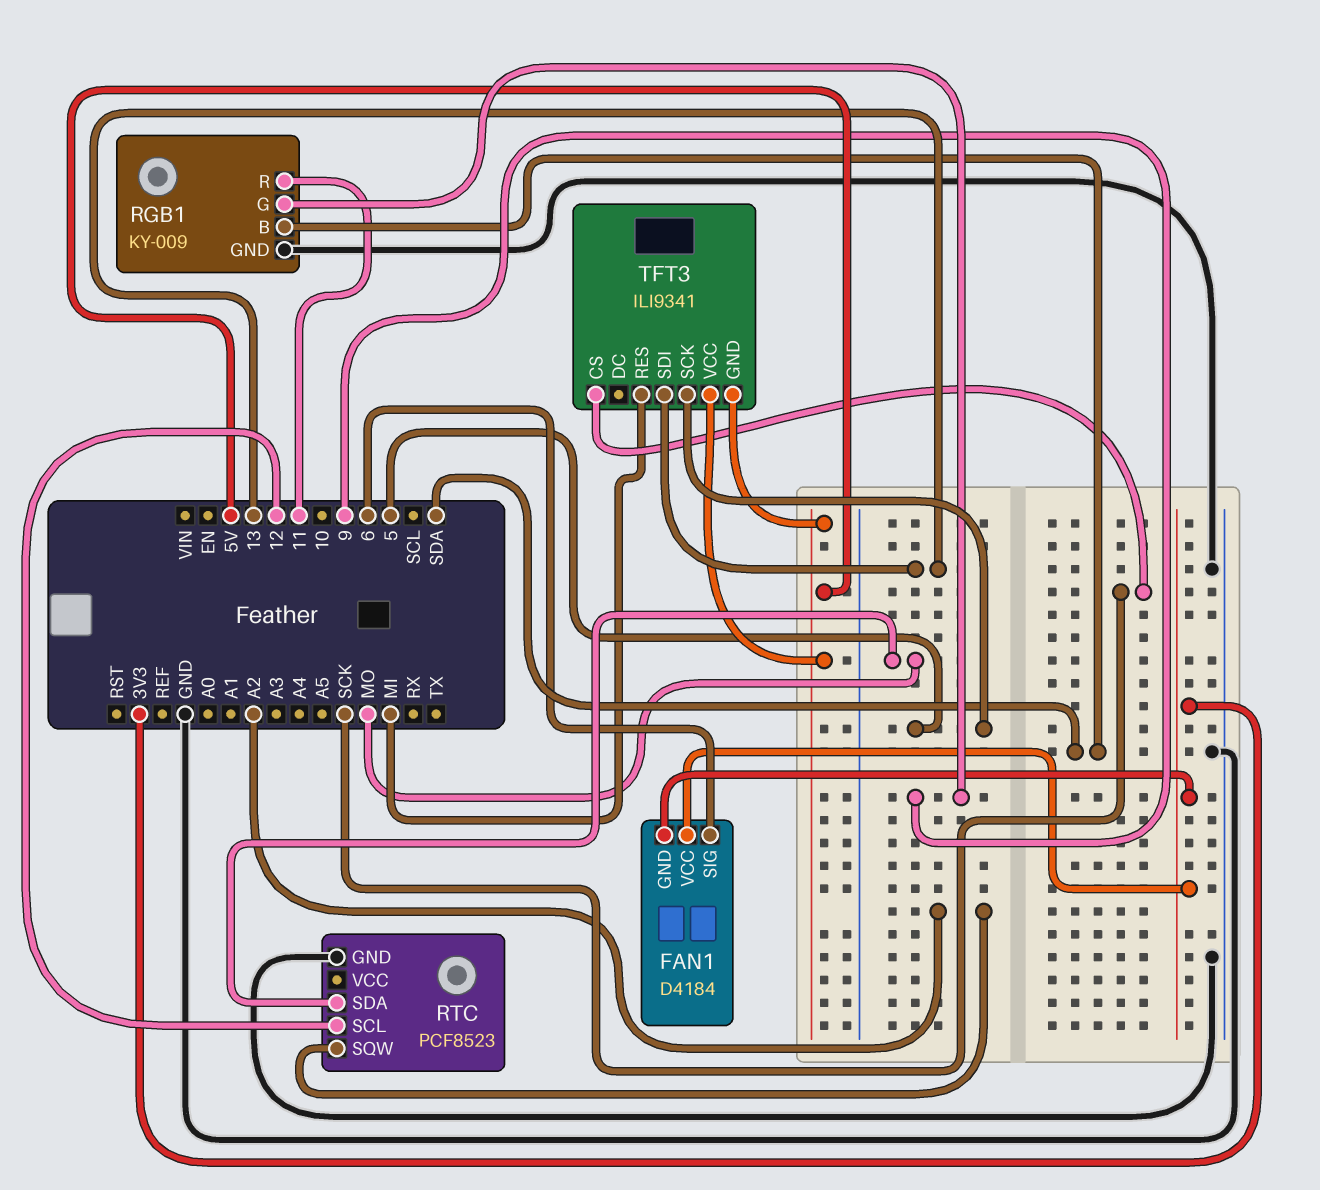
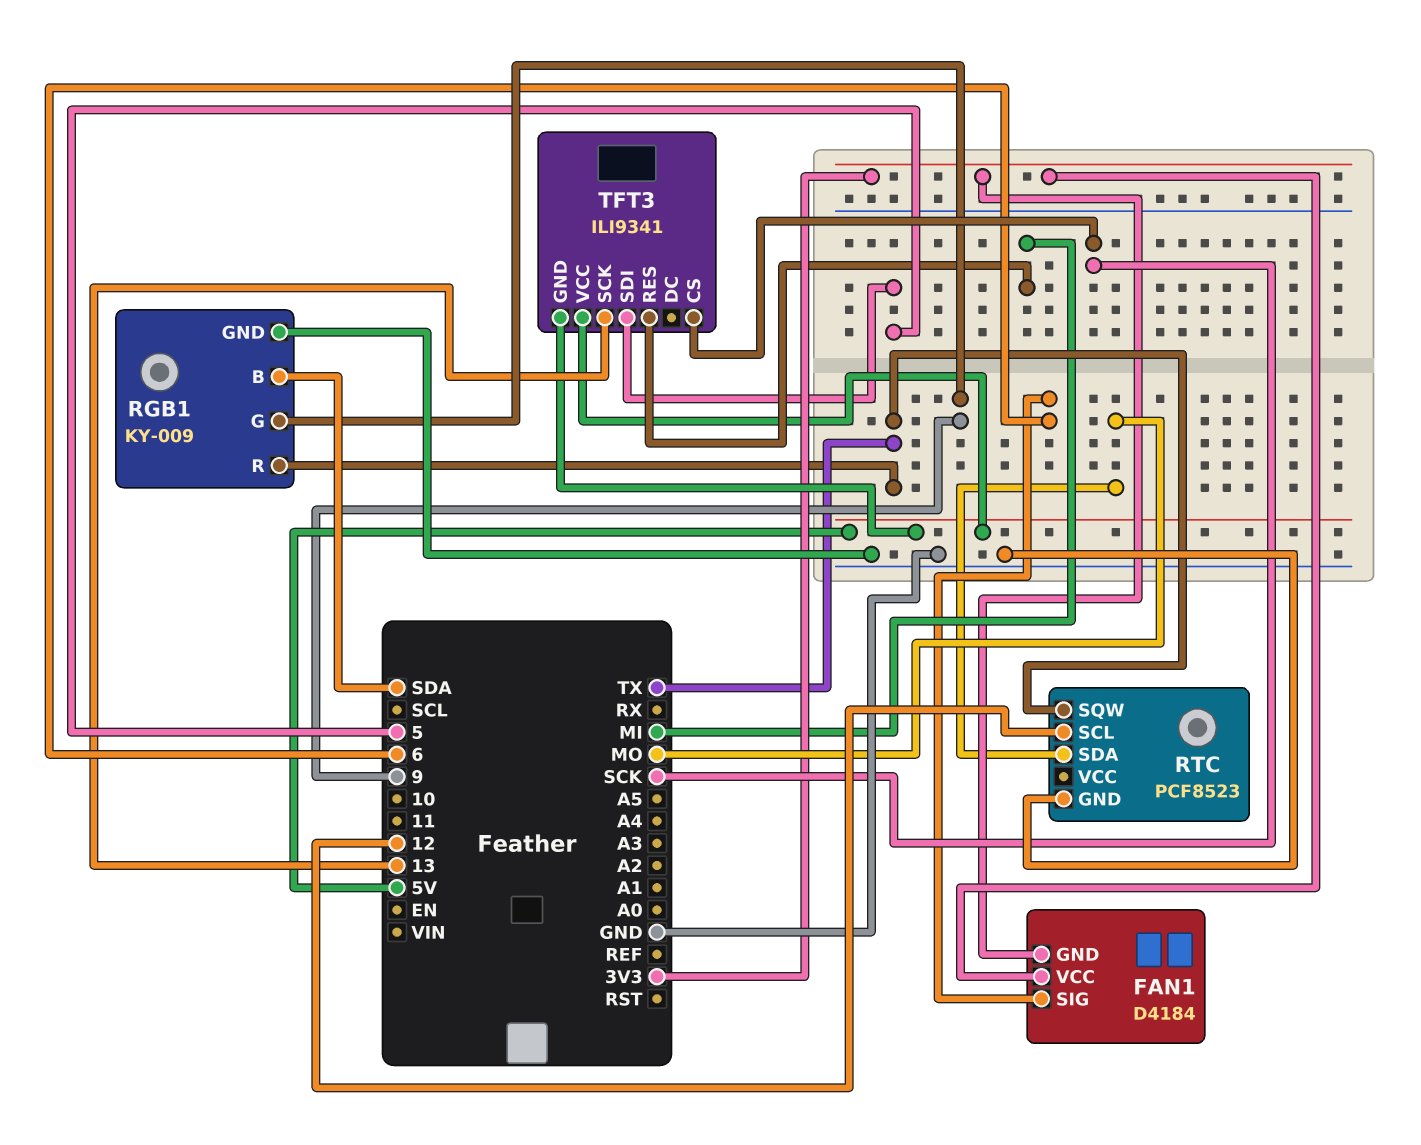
RGB1 pin R: 11 -> TX
RTC pin SQW: A2 -> TX
TFT3 pin SCK: 5 -> 13
TFT3 pin SDI: 13 -> 5

